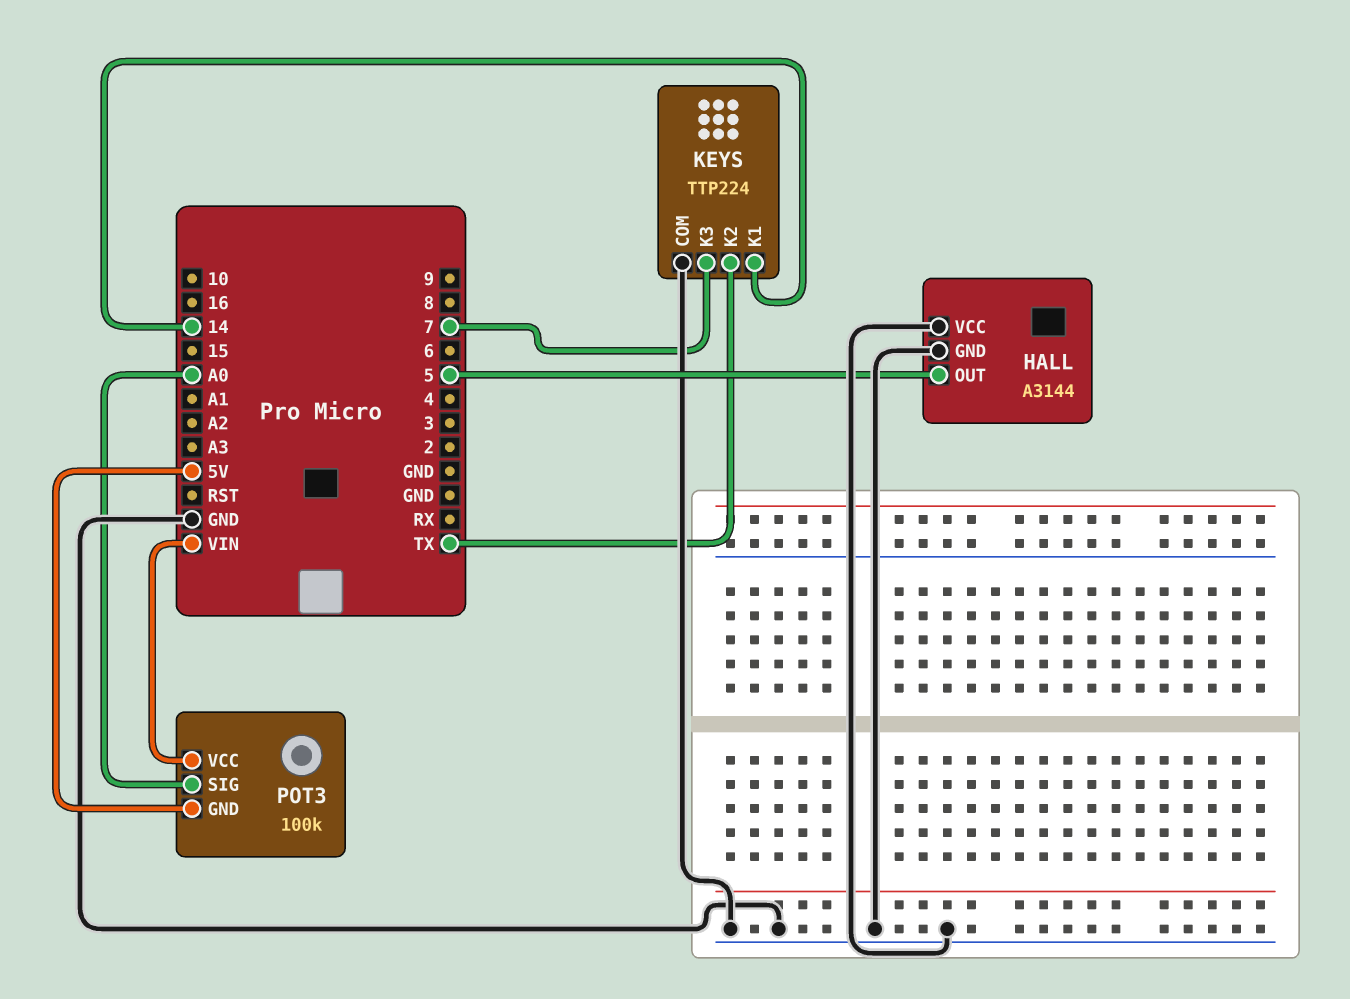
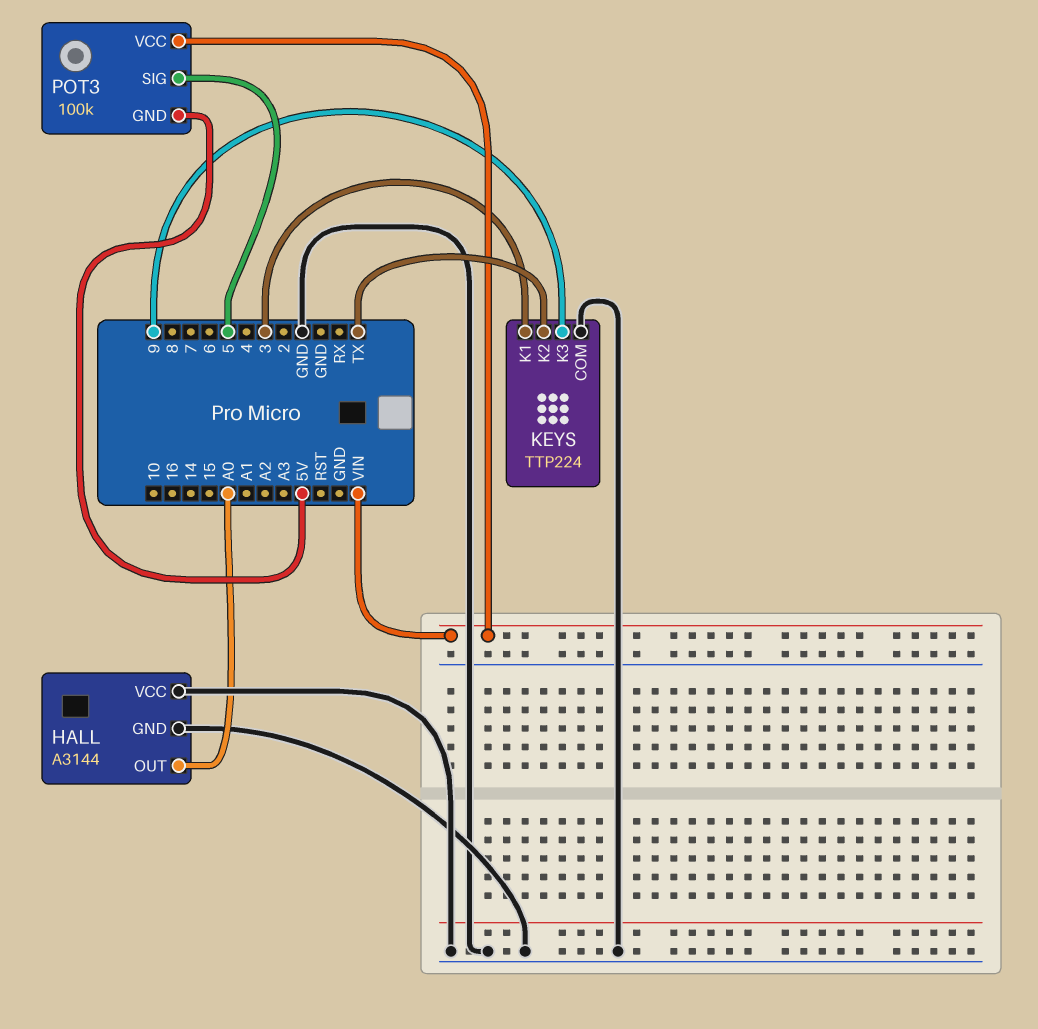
HALL pin OUT: 5 -> A0
KEYS pin K1: 14 -> 3
KEYS pin K3: 7 -> 9
POT3 pin SIG: A0 -> 5

